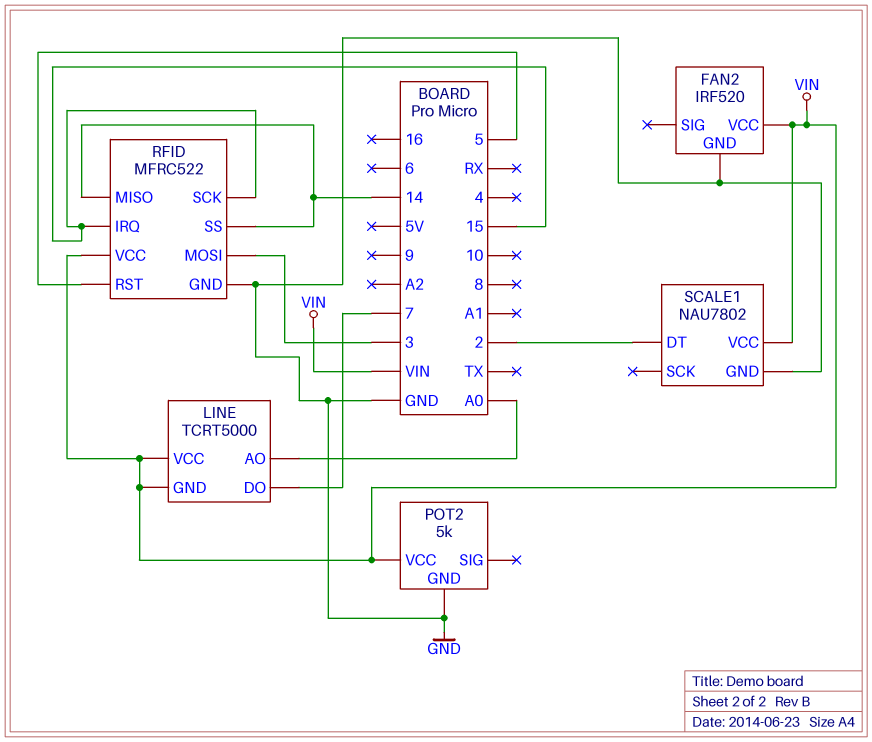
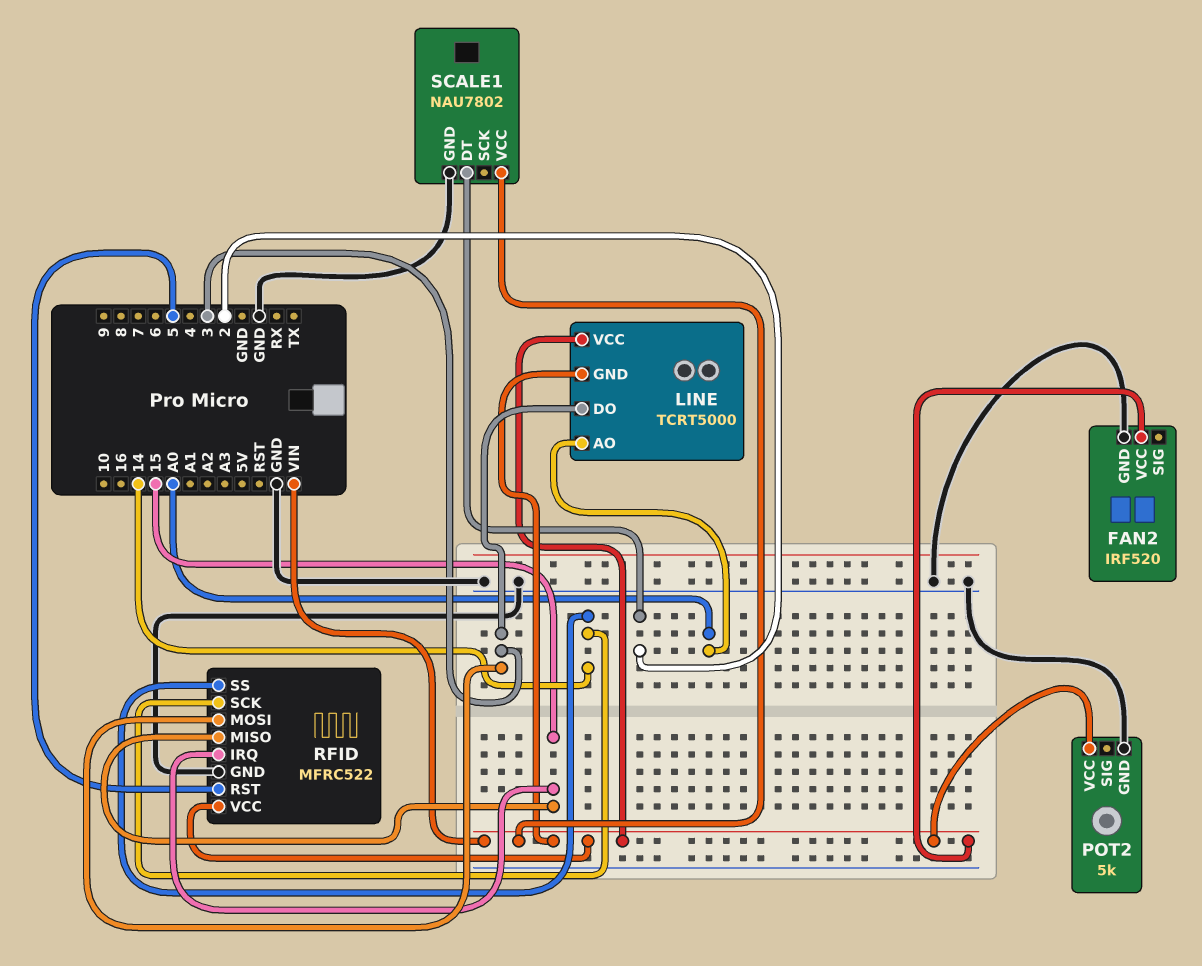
LINE pin DO: 7 -> 3
RFID pin MISO: 14 -> 15
RFID pin SCK: 15 -> 14

